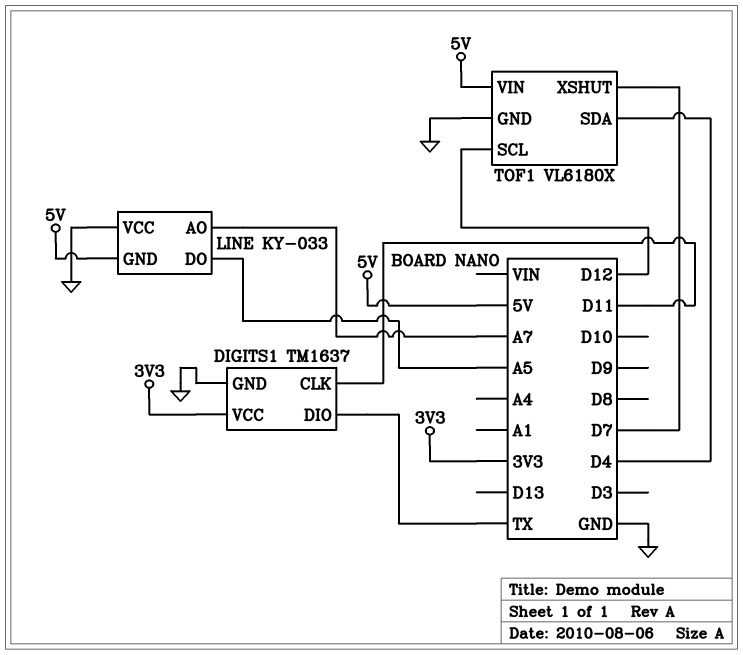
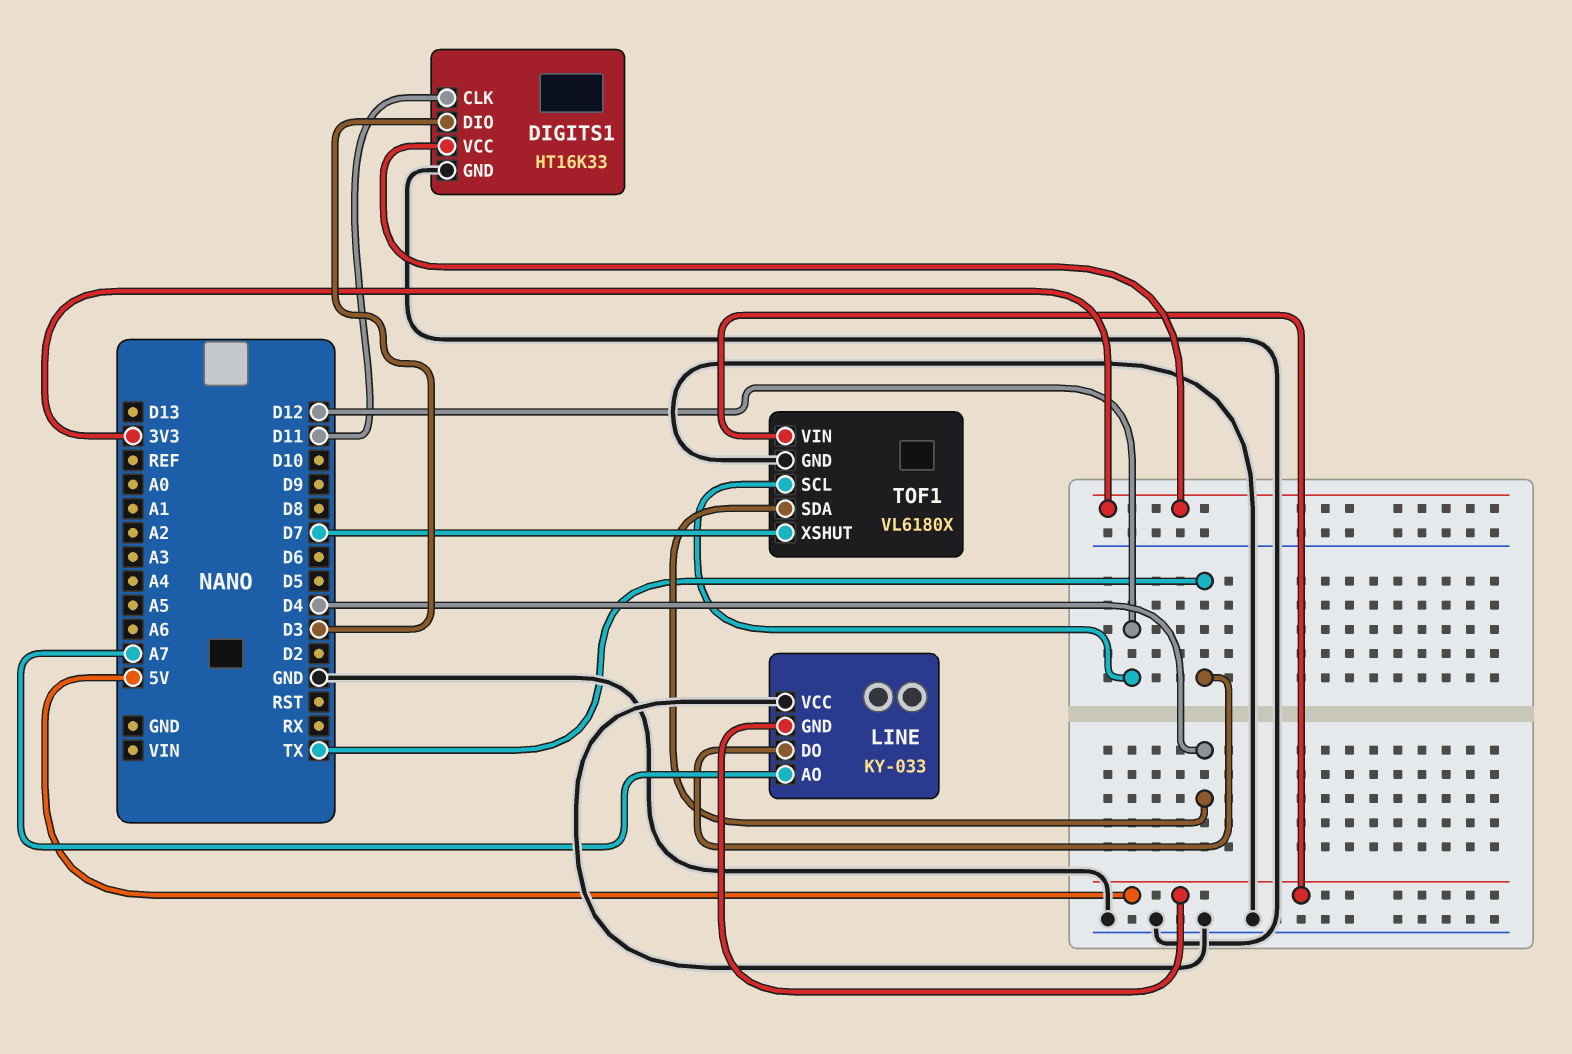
DIGITS1: TM1637 -> HT16K33
DIGITS1 pin DIO: TX -> D3
LINE pin DO: A5 -> TX

